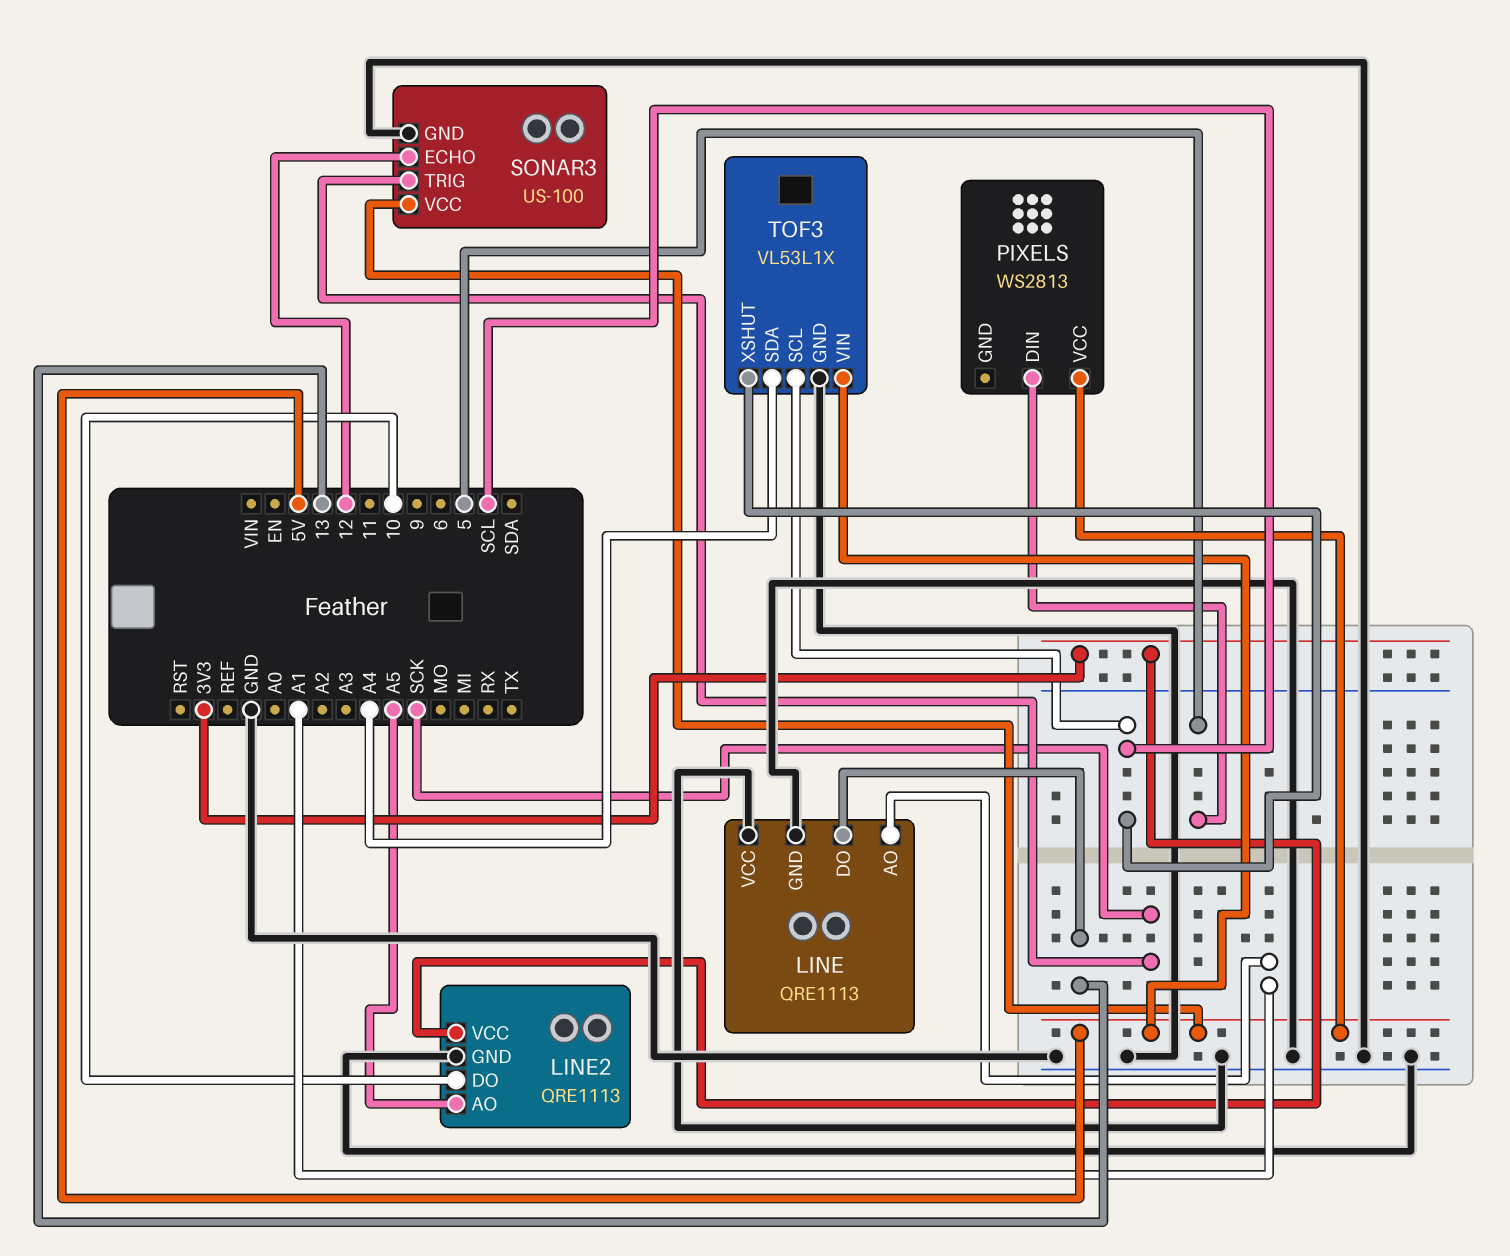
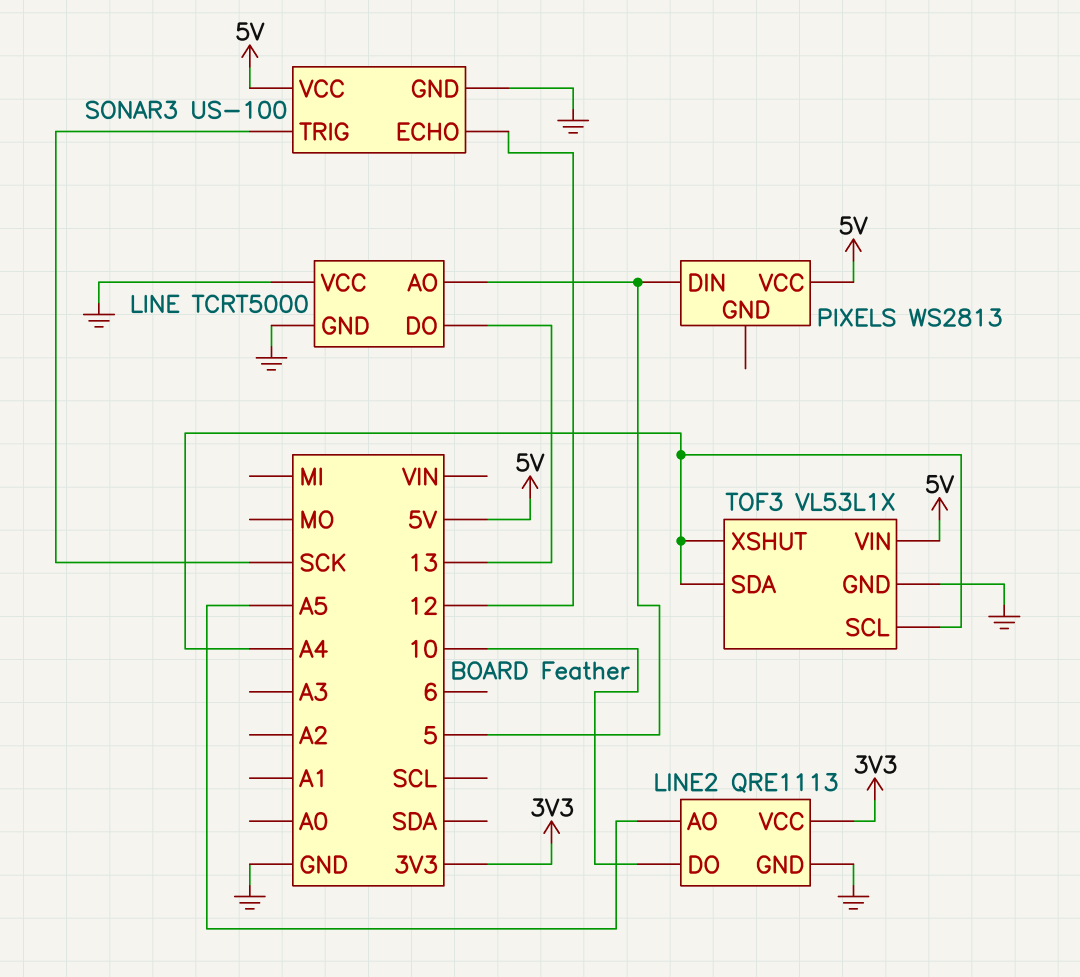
LINE: QRE1113 -> TCRT5000
LINE pin AO: A1 -> 5
TOF3 pin SCL: SCL -> A4
TOF3 pin XSHUT: SCL -> A4

